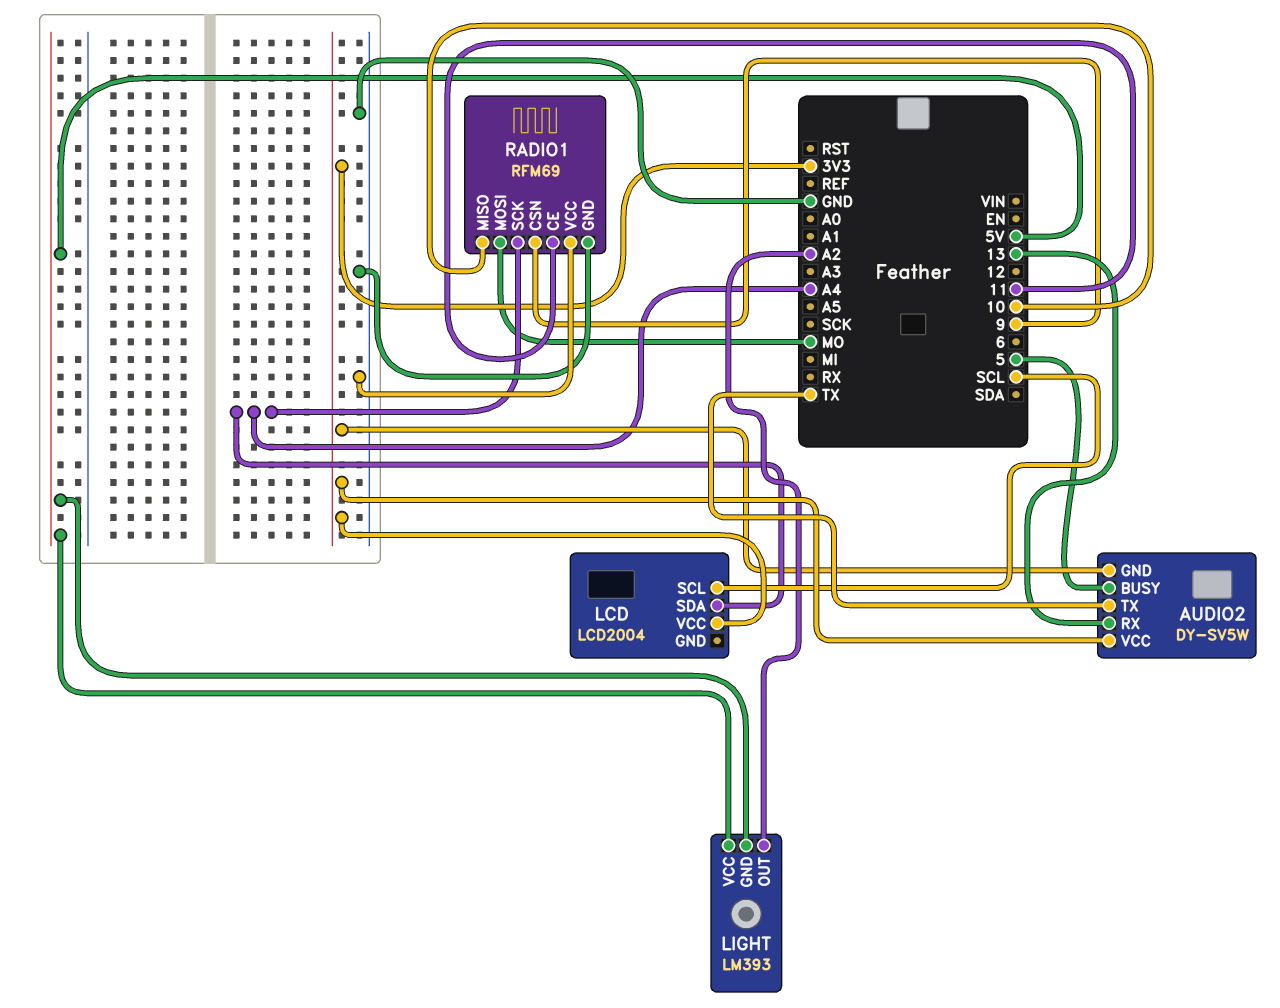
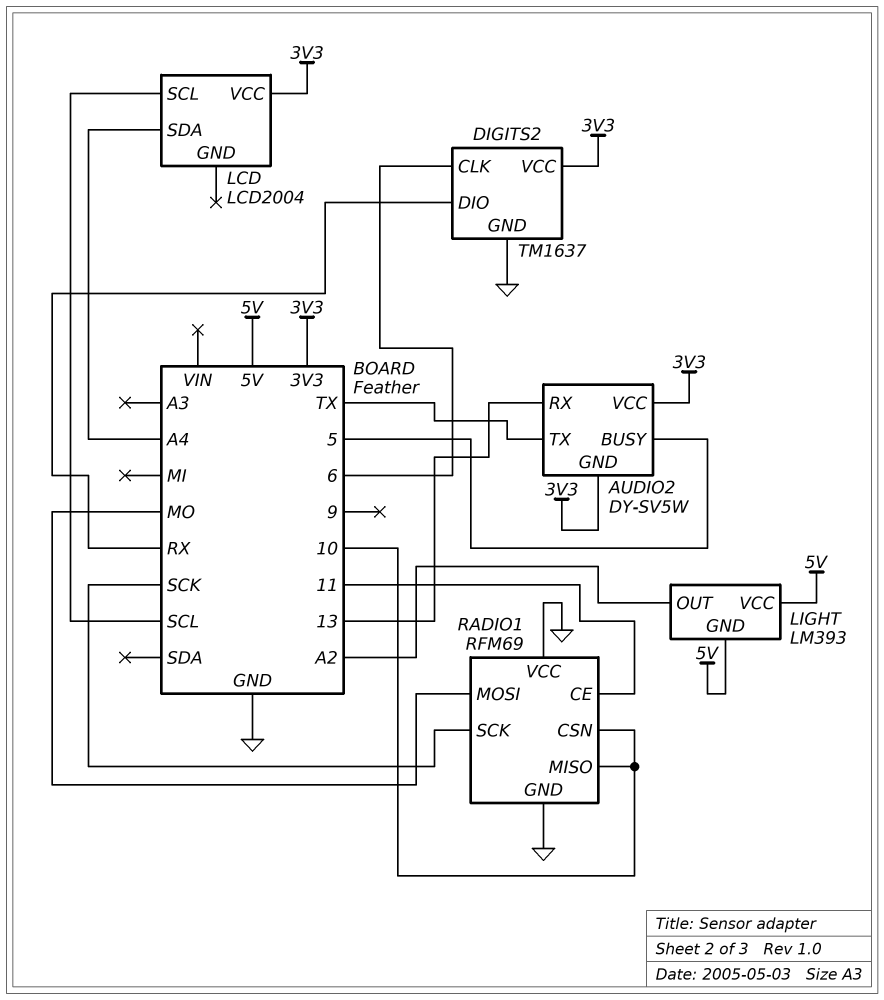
DIGITS2: none -> TM1637
DIGITS2 pin CLK: none -> 6
DIGITS2 pin DIO: none -> RX
DIGITS2 pin GND: none -> GND
DIGITS2 pin VCC: none -> 3V3
RADIO1 pin CSN: 9 -> 10
RADIO1 pin SCK: A4 -> SCK

